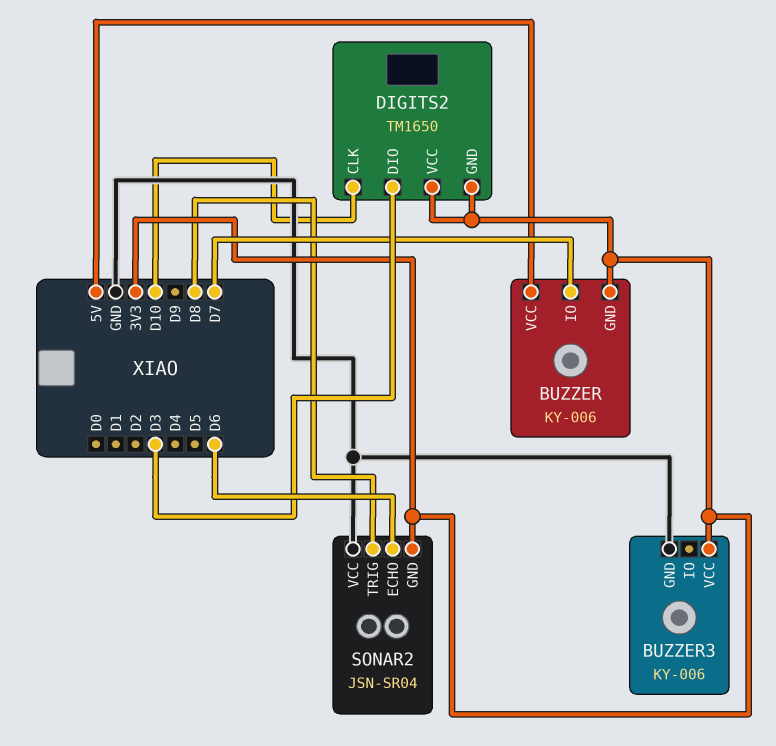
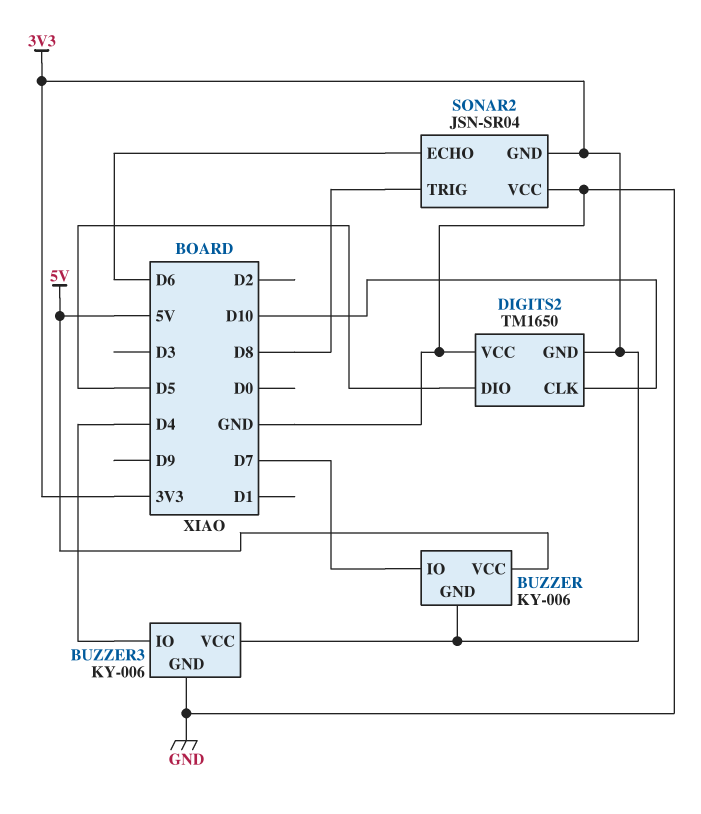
BUZZER3 pin IO: none -> D4
DIGITS2 pin DIO: D3 -> D5
DIGITS2 pin VCC: 3V3 -> GND

